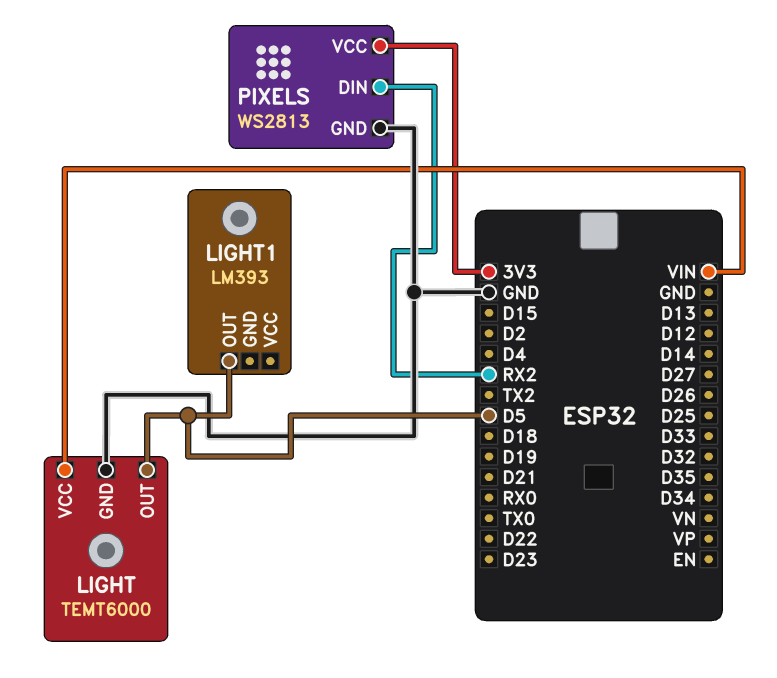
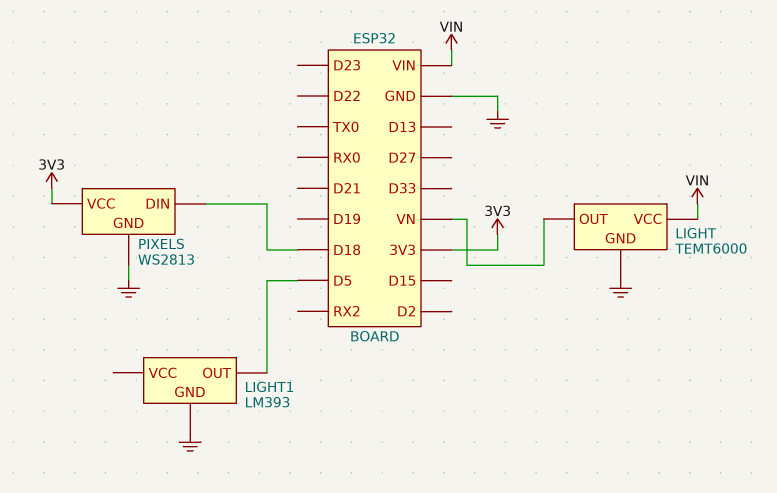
LIGHT pin OUT: D5 -> VN
LIGHT1 pin GND: none -> GND
PIXELS pin DIN: RX2 -> D18

